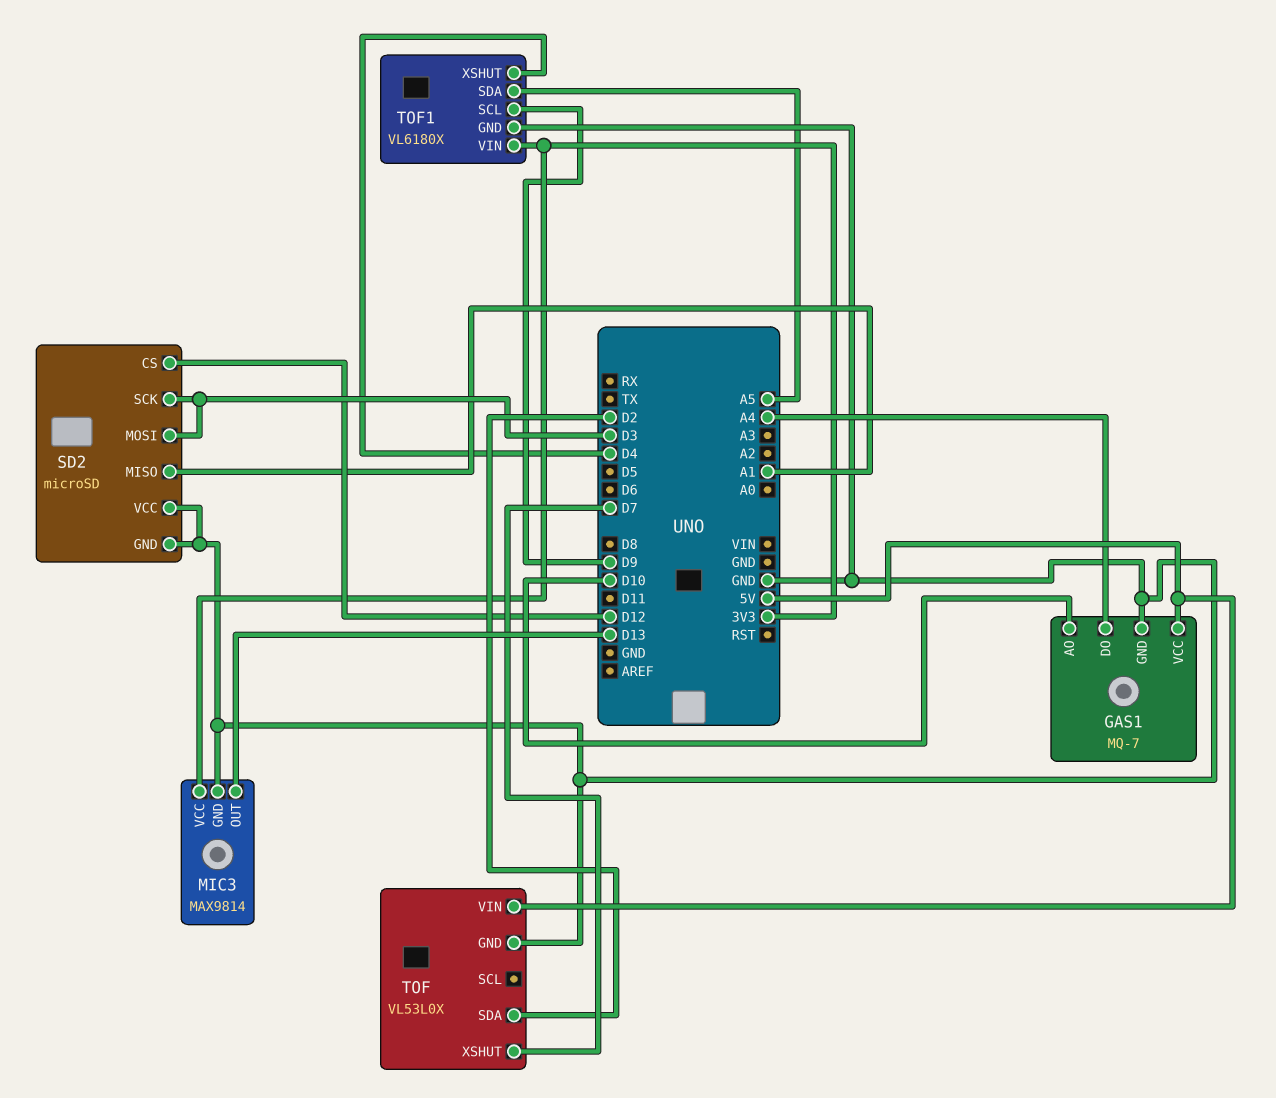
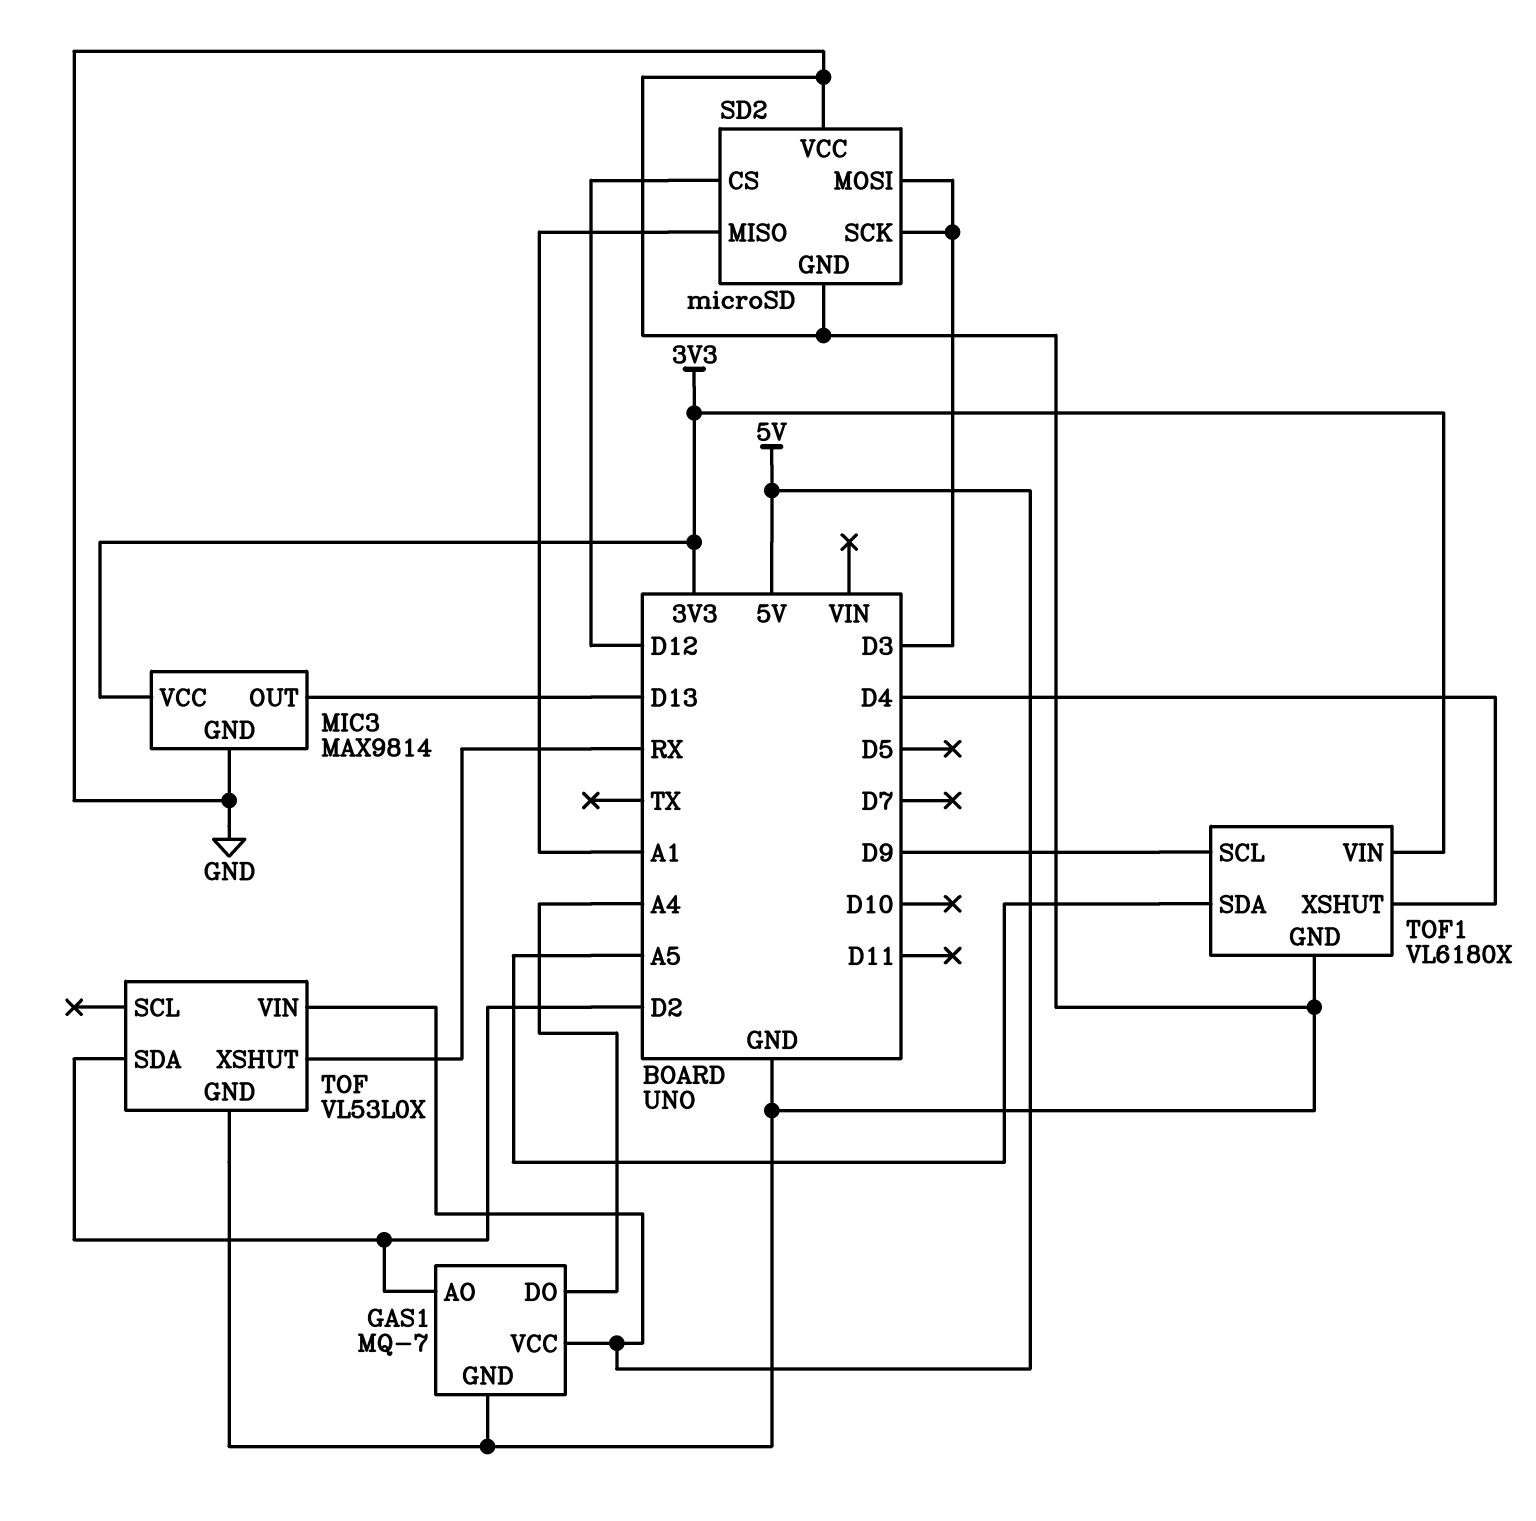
GAS1 pin AO: D10 -> D2
TOF pin XSHUT: D7 -> RX

